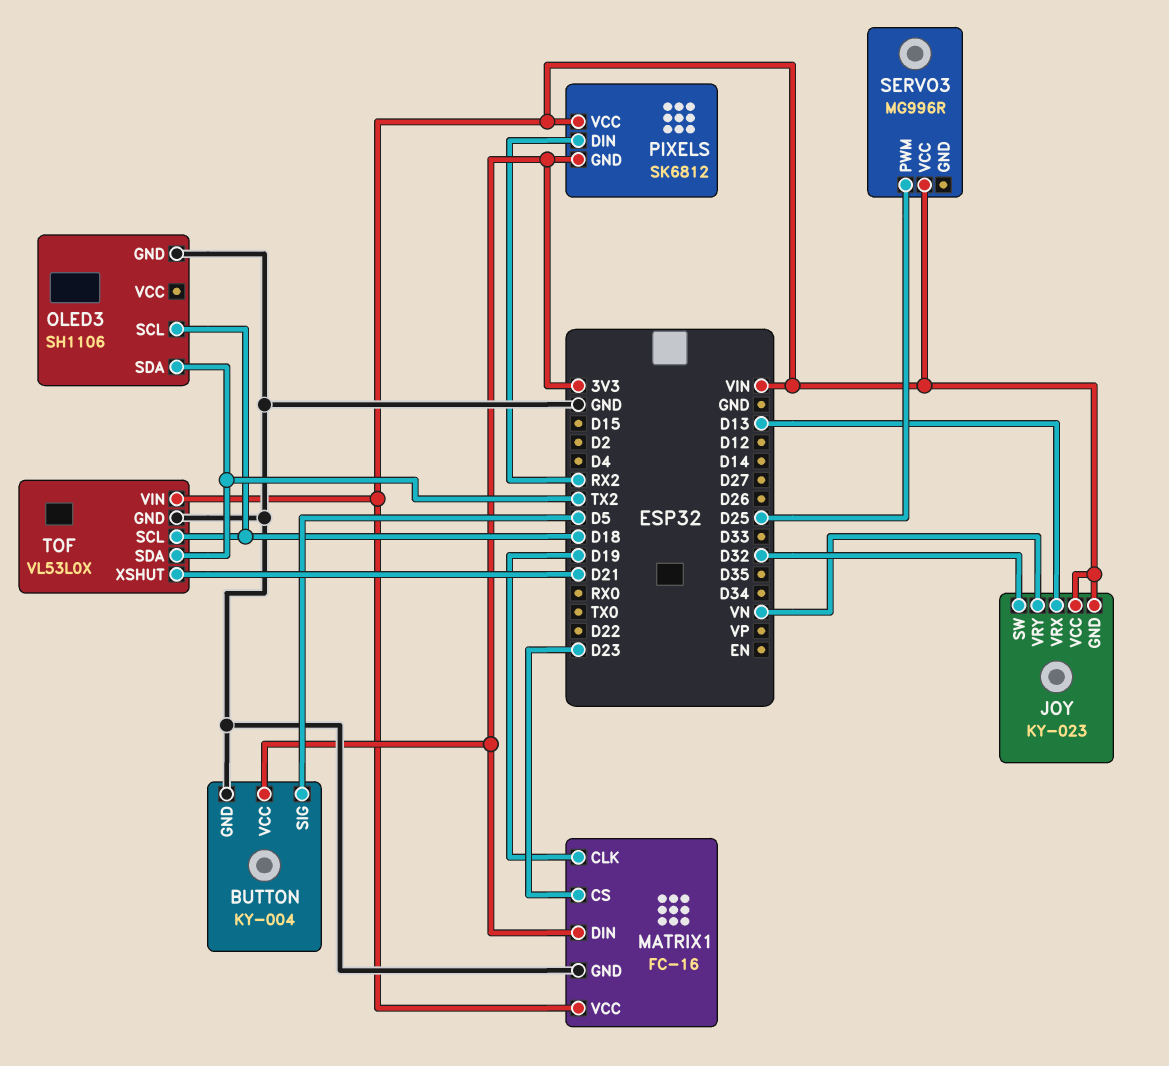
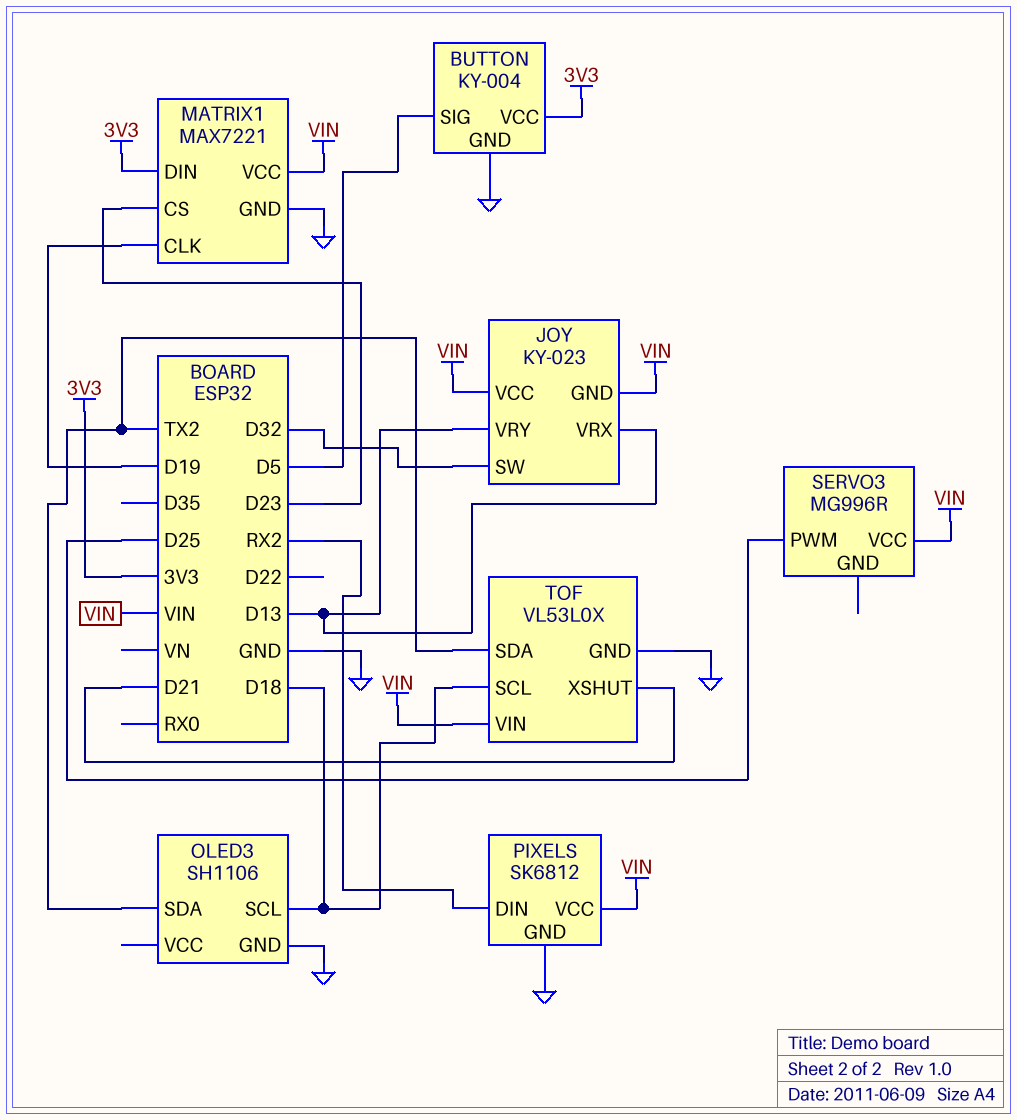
JOY pin VRY: VN -> D13
MATRIX1: FC-16 -> MAX7221
PIXELS pin GND: 3V3 -> GND

